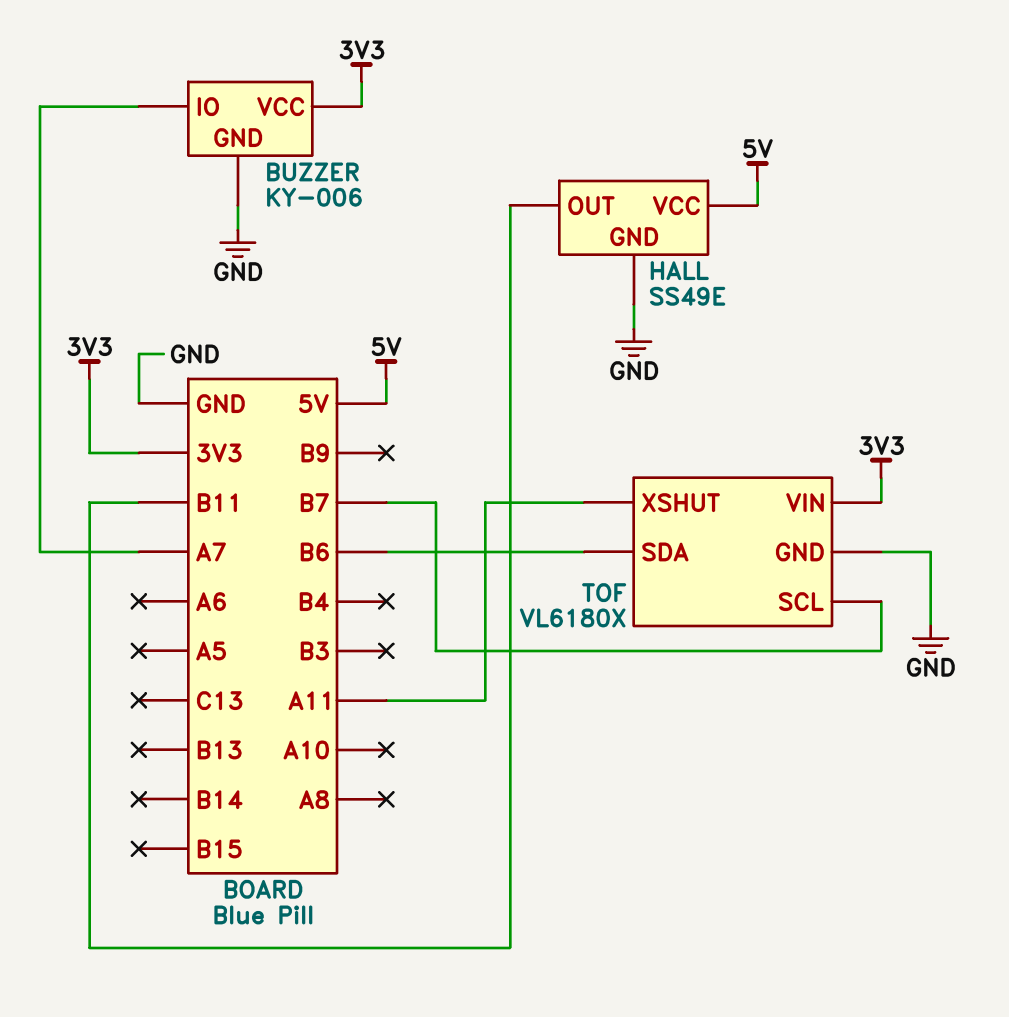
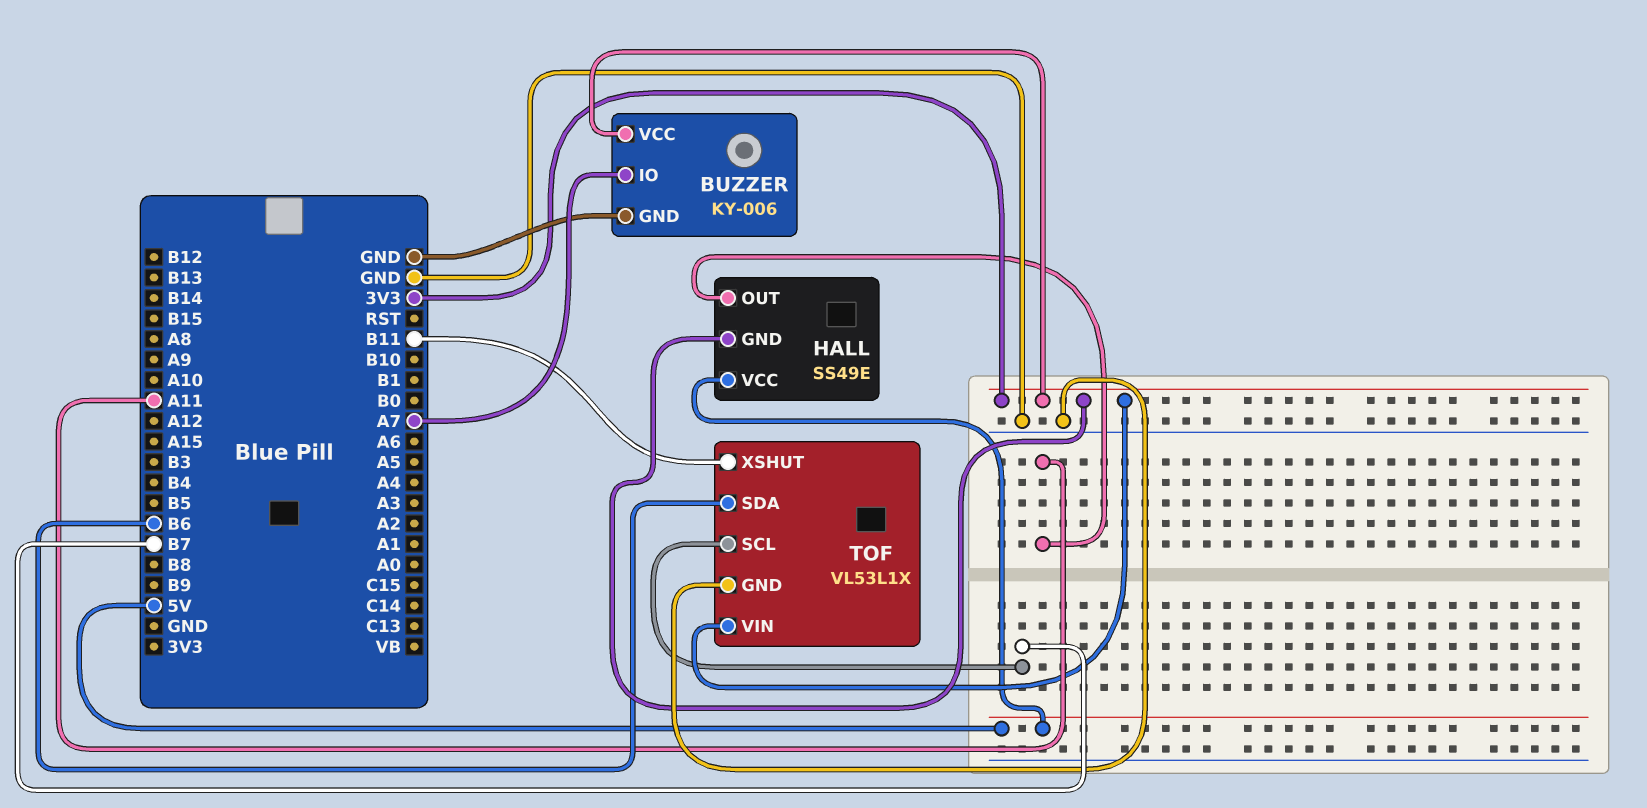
HALL pin GND: GND -> 3V3
HALL pin OUT: B11 -> A11
TOF: VL6180X -> VL53L1X
TOF pin XSHUT: A11 -> B11

